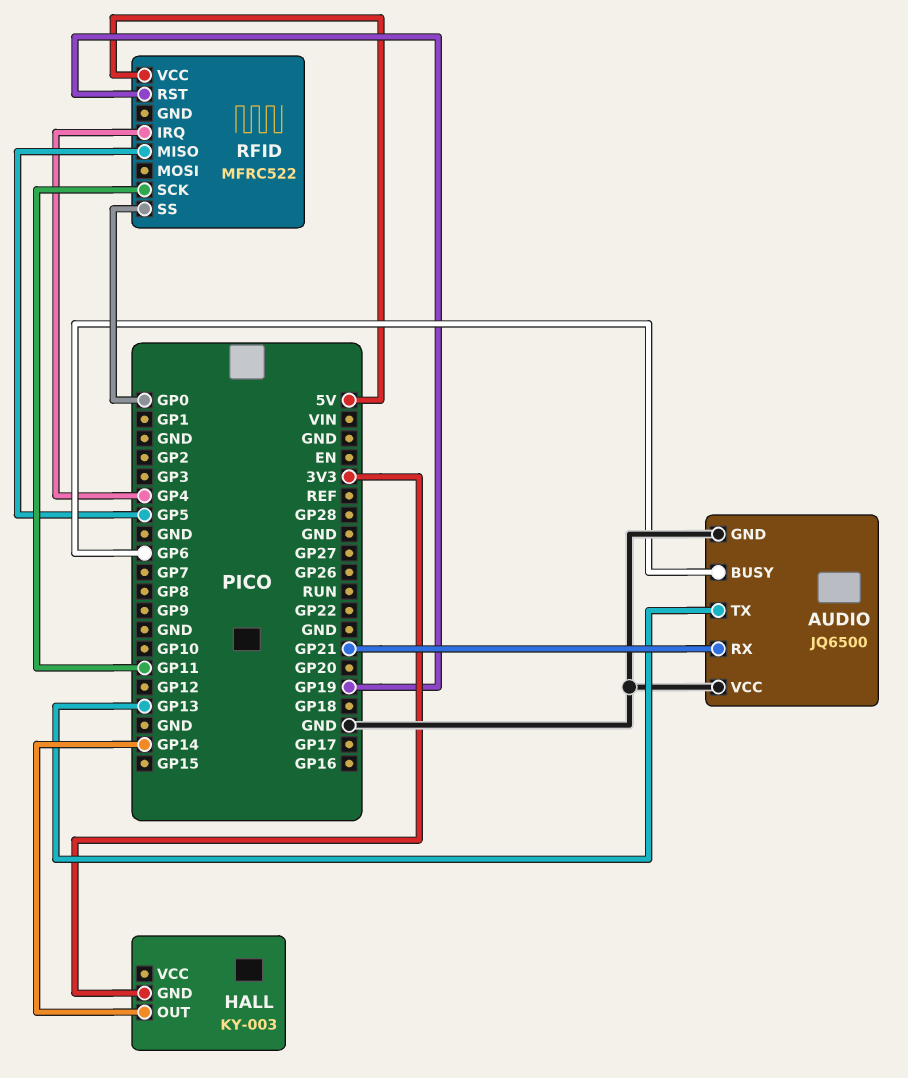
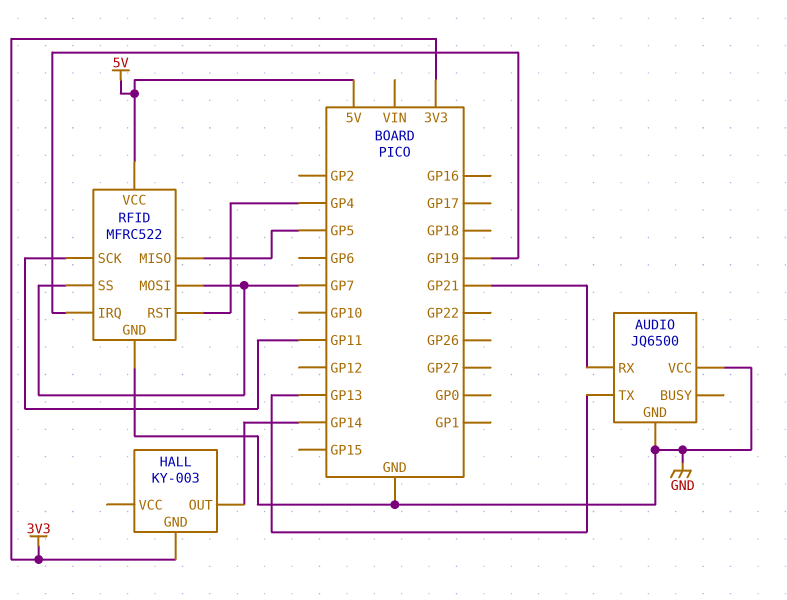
AUDIO pin BUSY: GP6 -> none
RFID pin GND: none -> GND
RFID pin IRQ: GP4 -> GP19
RFID pin MOSI: none -> GP7
RFID pin RST: GP19 -> GP4
RFID pin SS: GP0 -> GP7

